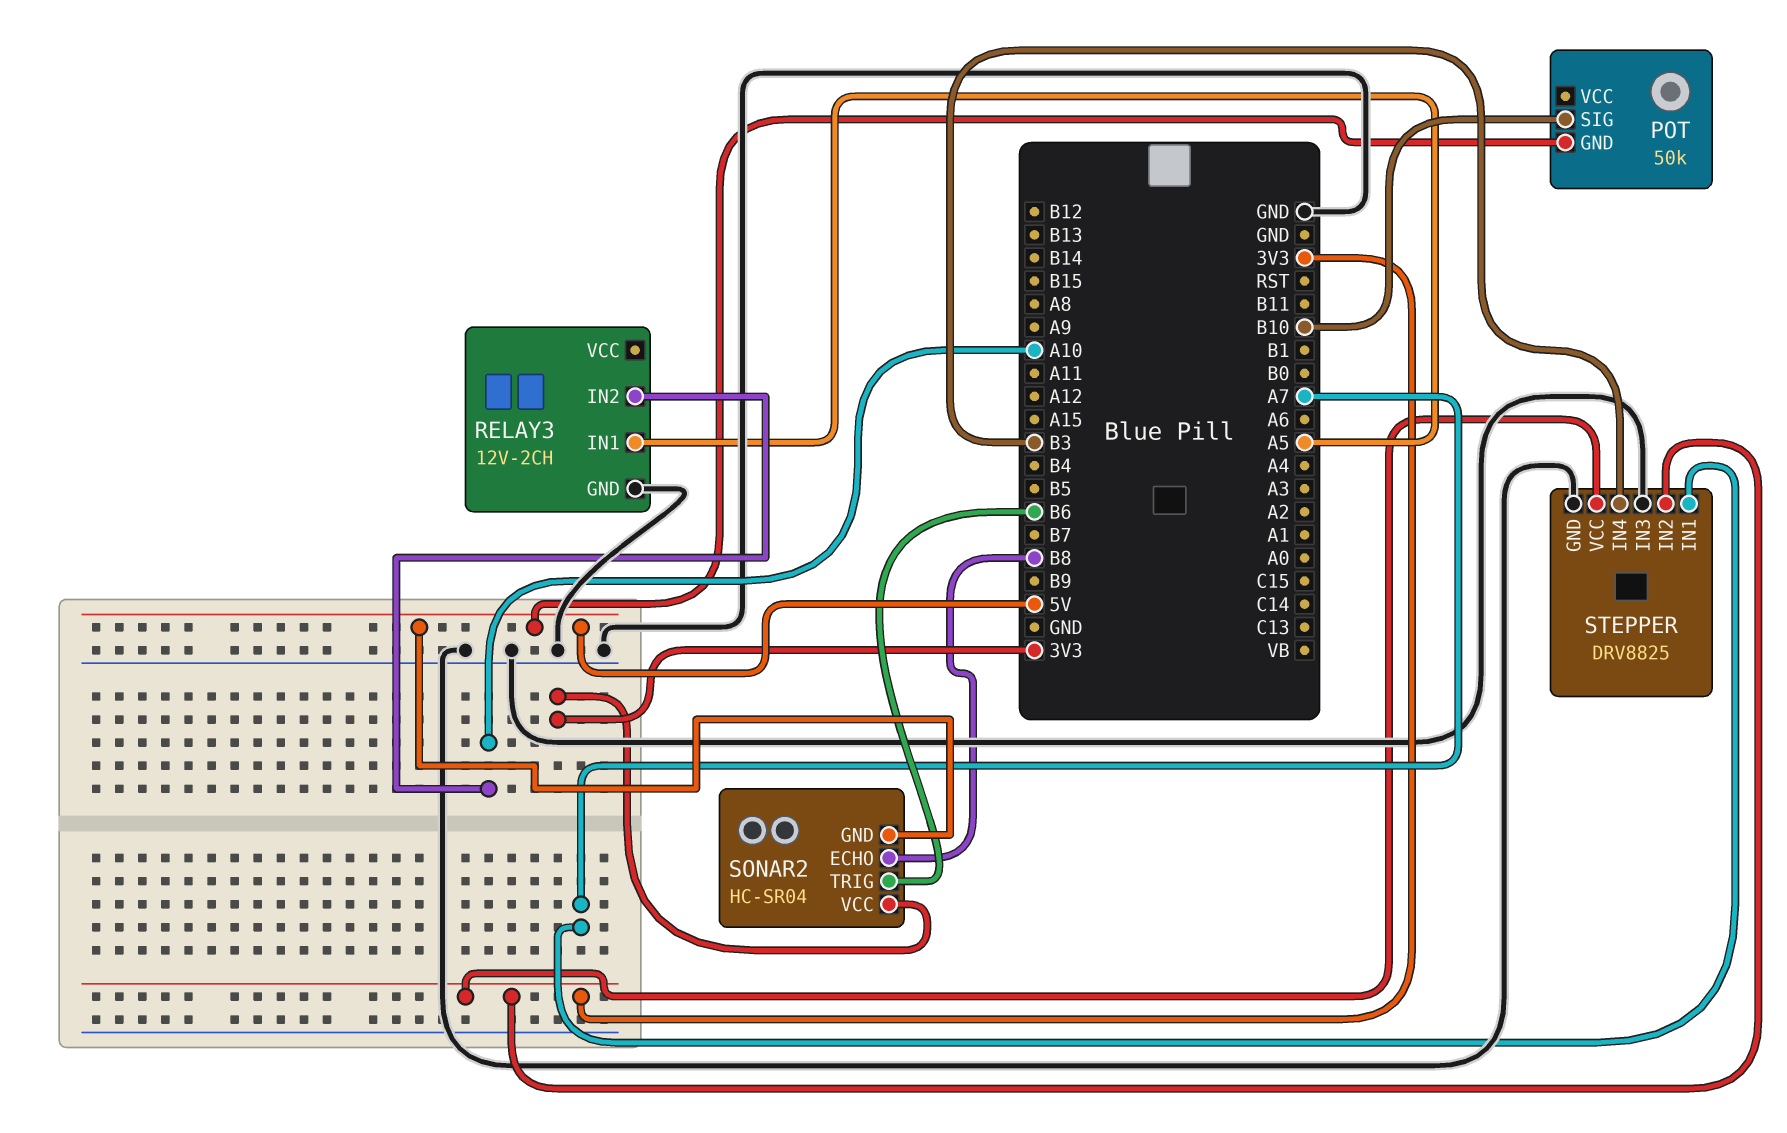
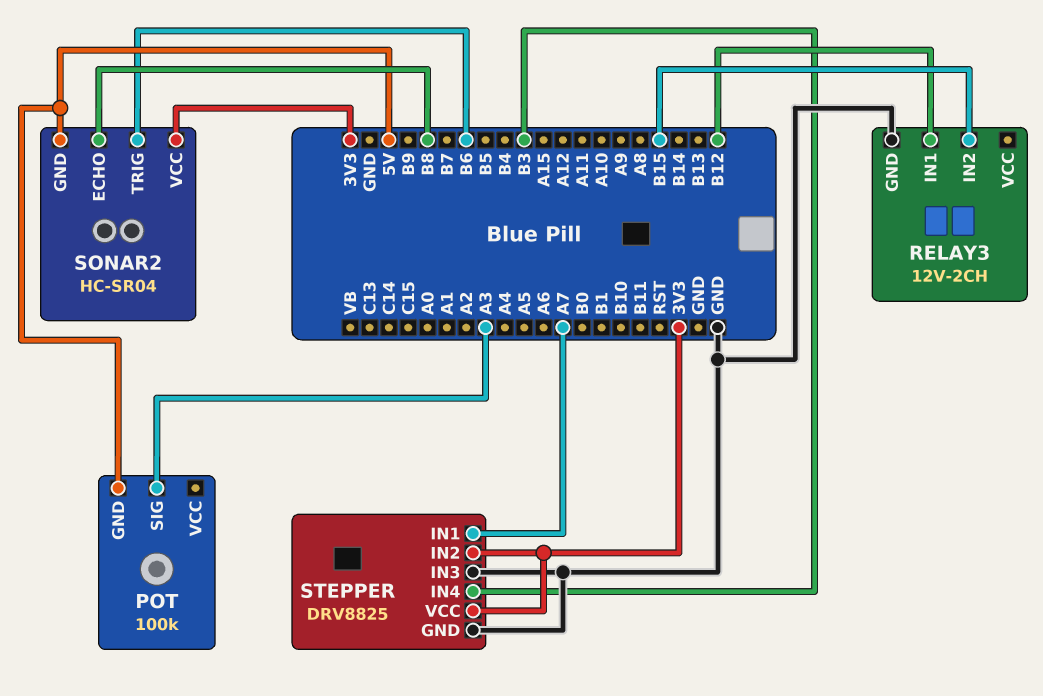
POT: 50k -> 100k
POT pin SIG: B10 -> A3
RELAY3 pin IN1: A5 -> B12
RELAY3 pin IN2: A10 -> B15

